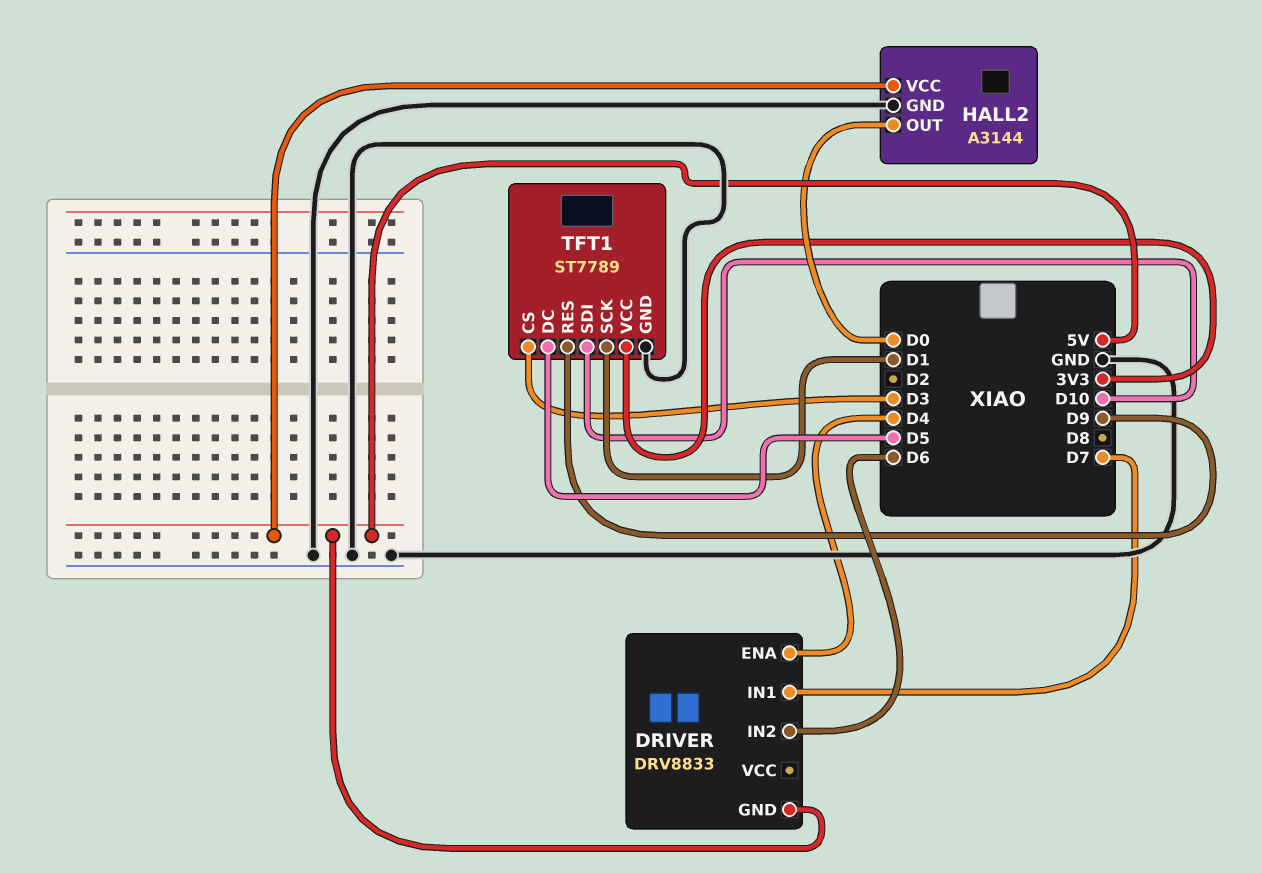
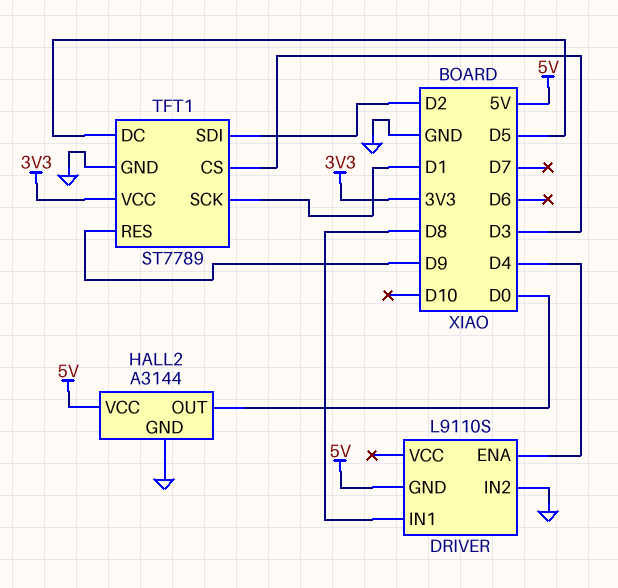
DRIVER: DRV8833 -> L9110S
DRIVER pin IN1: D7 -> D8
DRIVER pin IN2: D6 -> GND
TFT1 pin SDI: D10 -> D2

